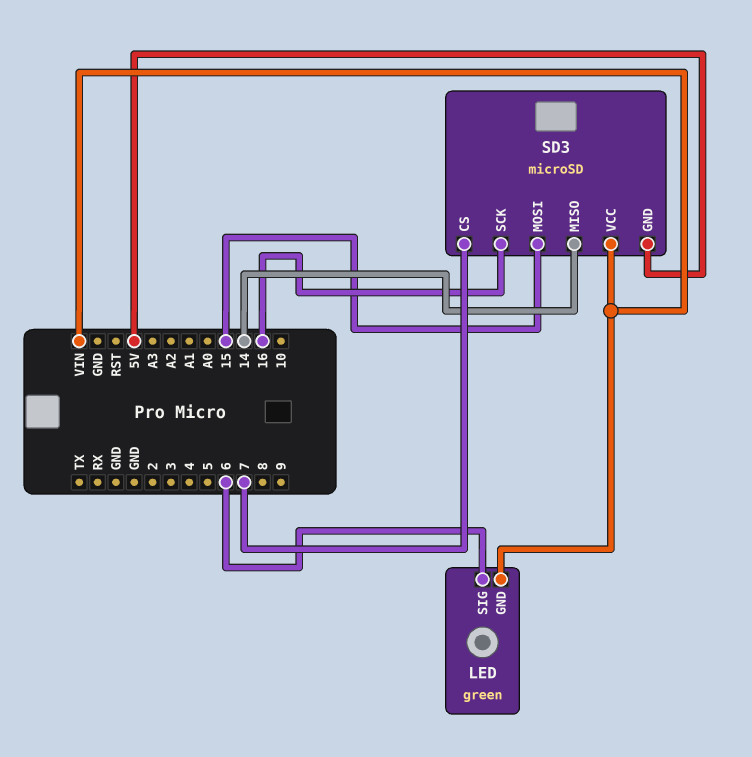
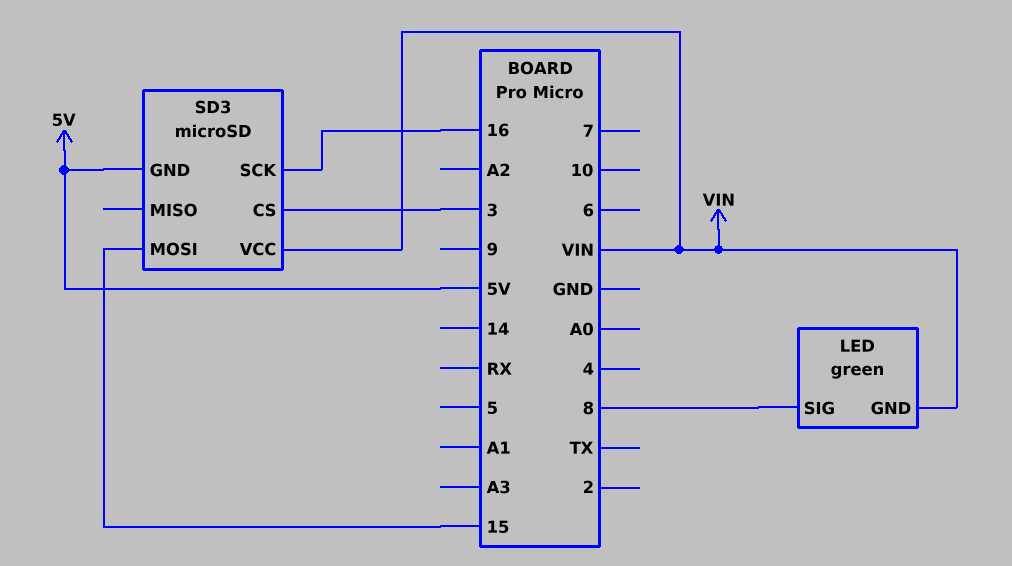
LED pin SIG: 6 -> 8
SD3 pin CS: 7 -> 3
SD3 pin MISO: 14 -> none

